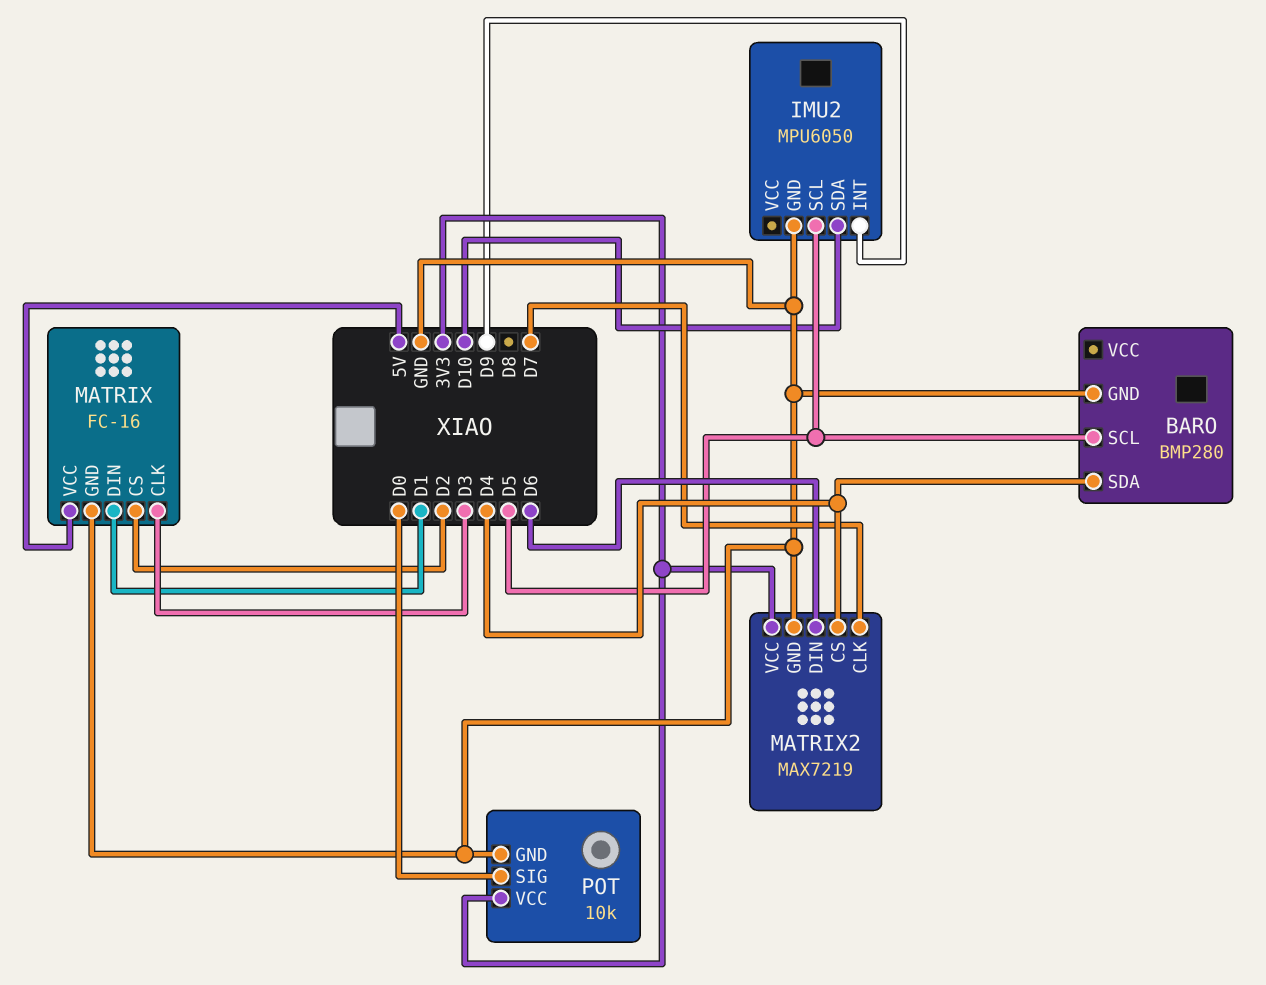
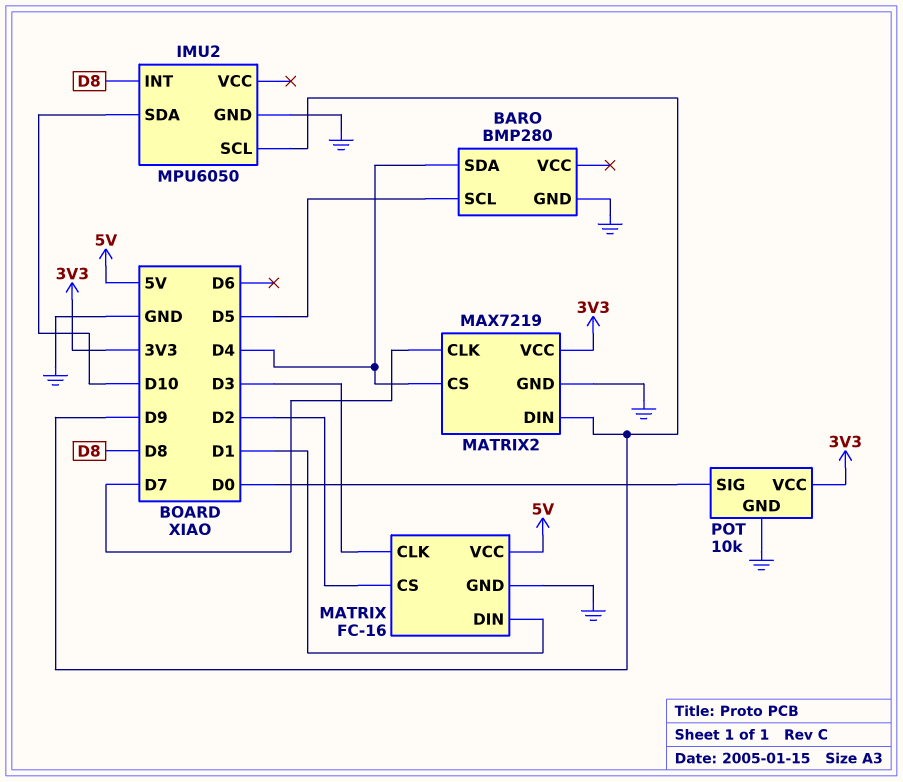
IMU2 pin INT: D9 -> D8
IMU2 pin SCL: D5 -> D9
MATRIX2 pin DIN: D6 -> D9

